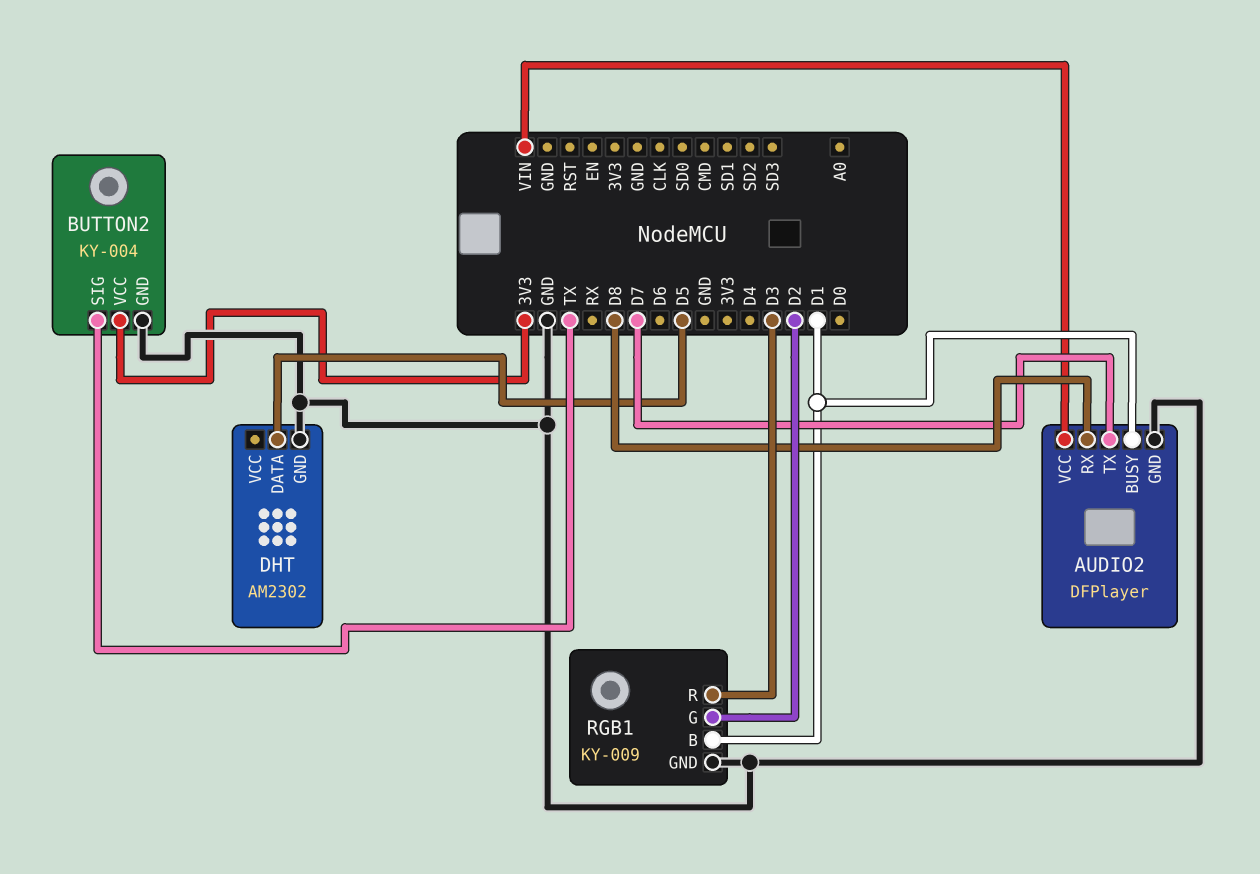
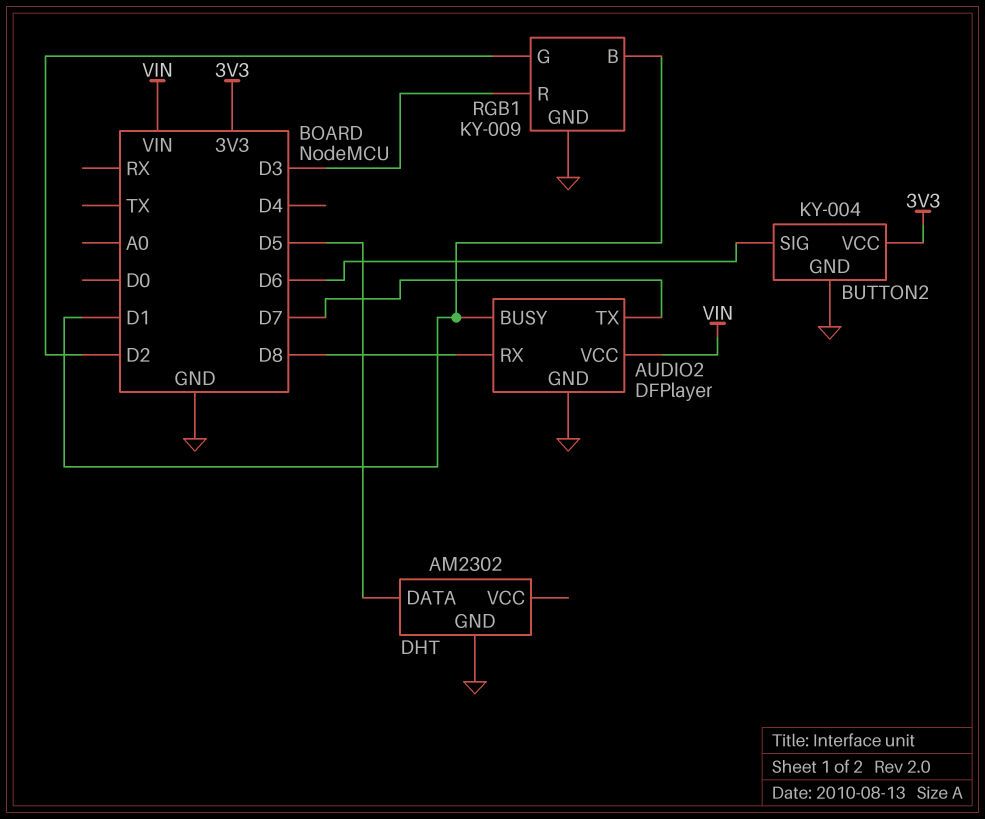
BUTTON2 pin SIG: TX -> D6

